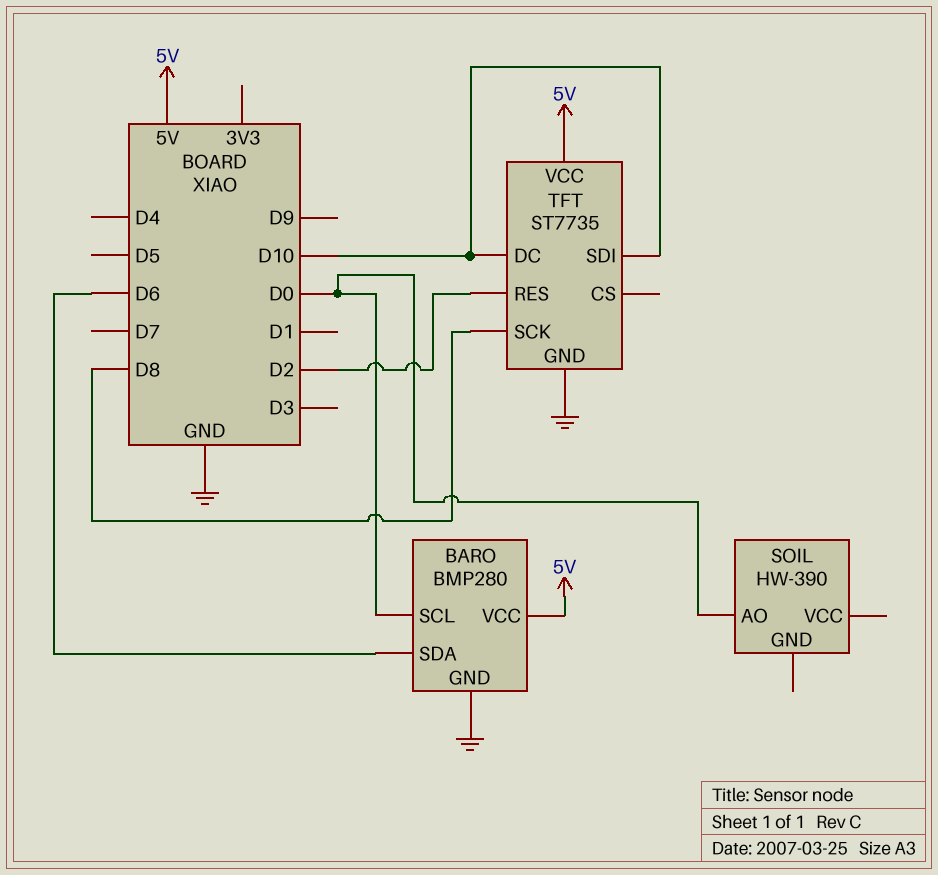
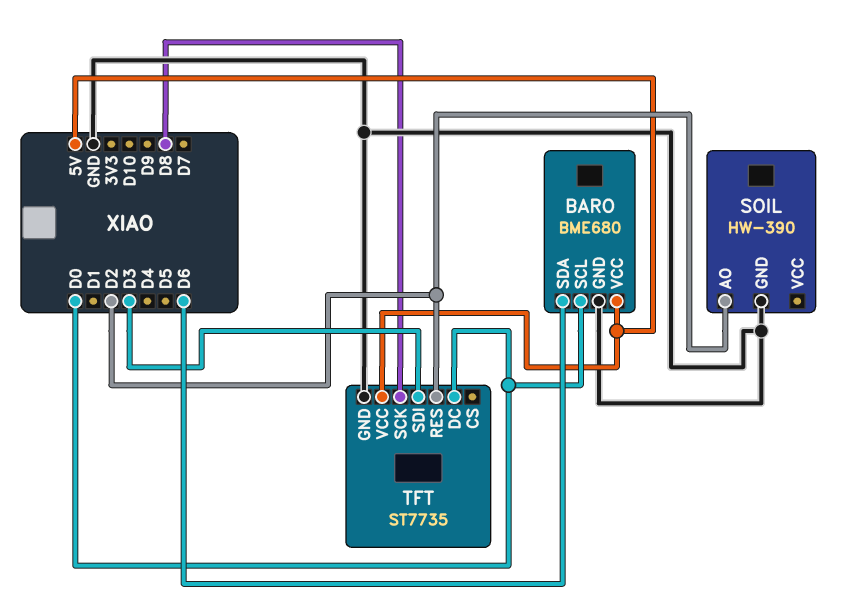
BARO: BMP280 -> BME680
SOIL pin AO: D0 -> D2
SOIL pin GND: none -> GND
TFT pin DC: D10 -> D0
TFT pin SDI: D10 -> D3

